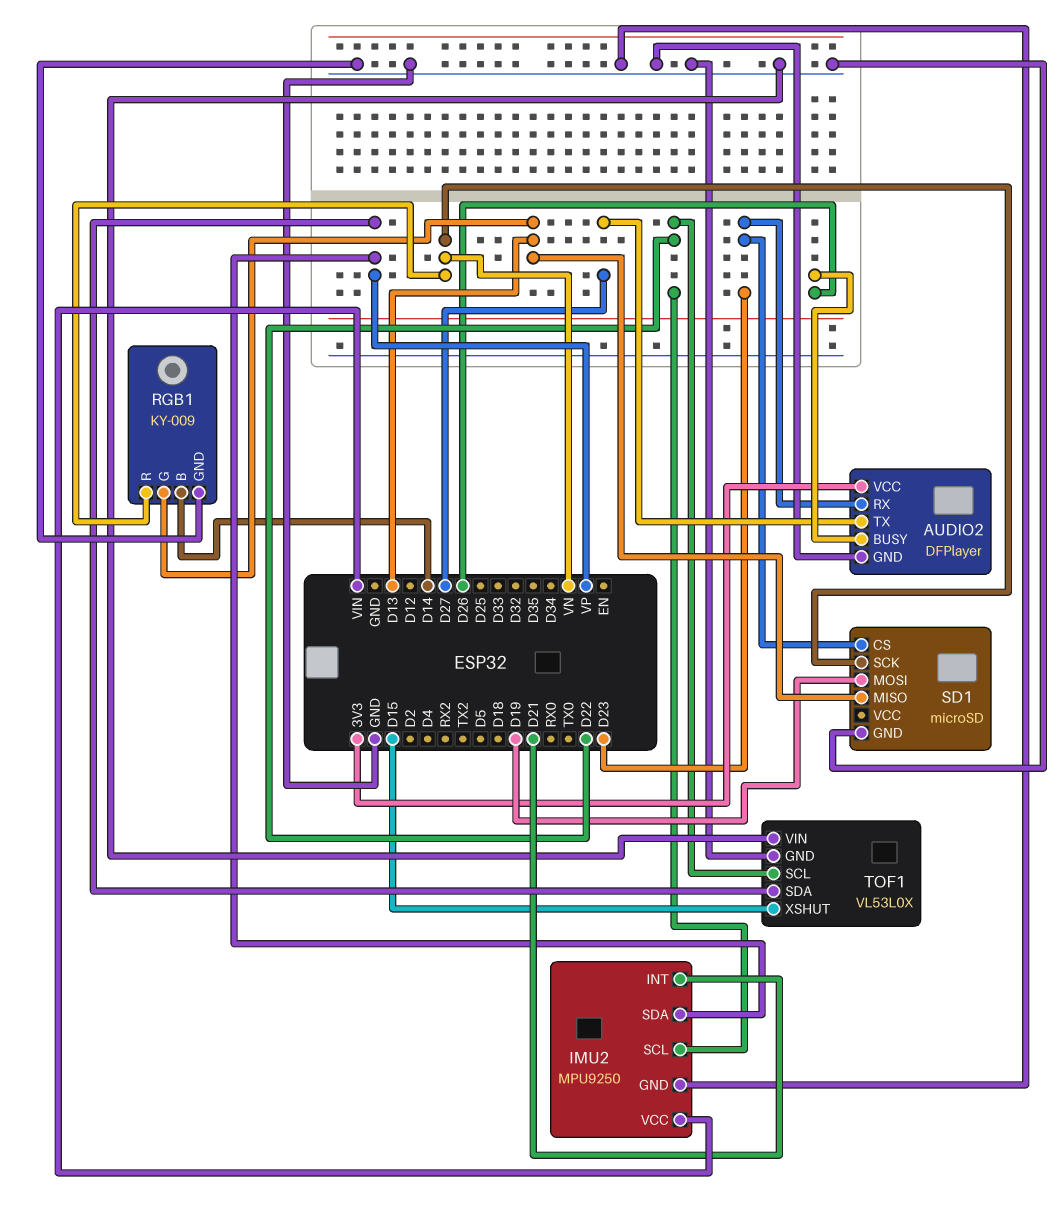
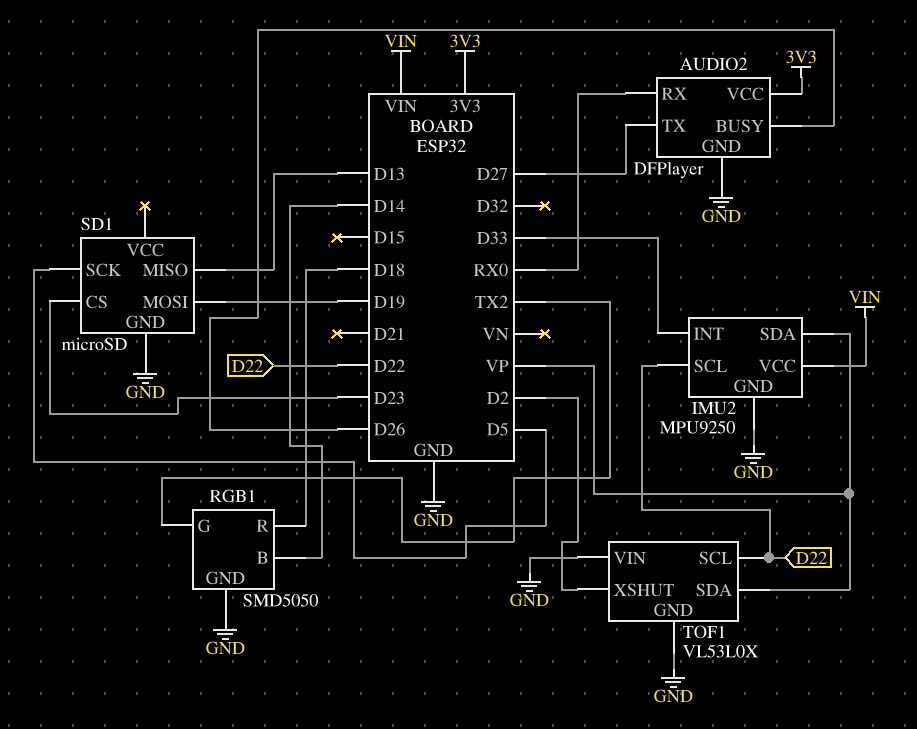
AUDIO2 pin RX: D23 -> RX0
IMU2 pin INT: D21 -> D33
RGB1: KY-009 -> SMD5050
RGB1 pin G: D13 -> TX2
RGB1 pin R: VN -> D18
SD1 pin SCK: VN -> D5
TOF1 pin XSHUT: D15 -> D2

